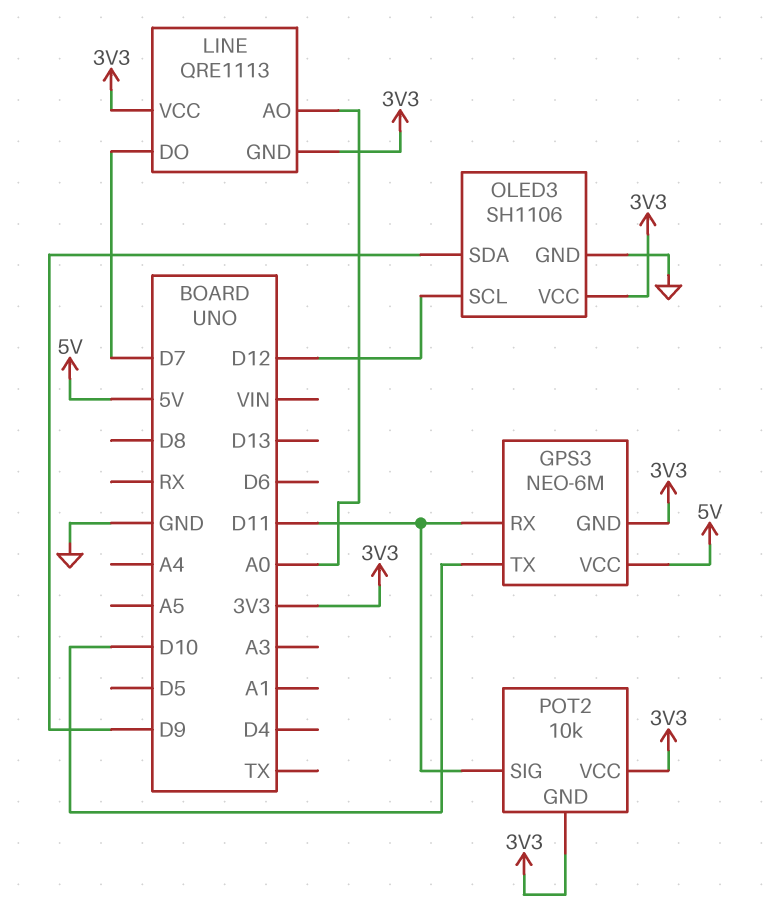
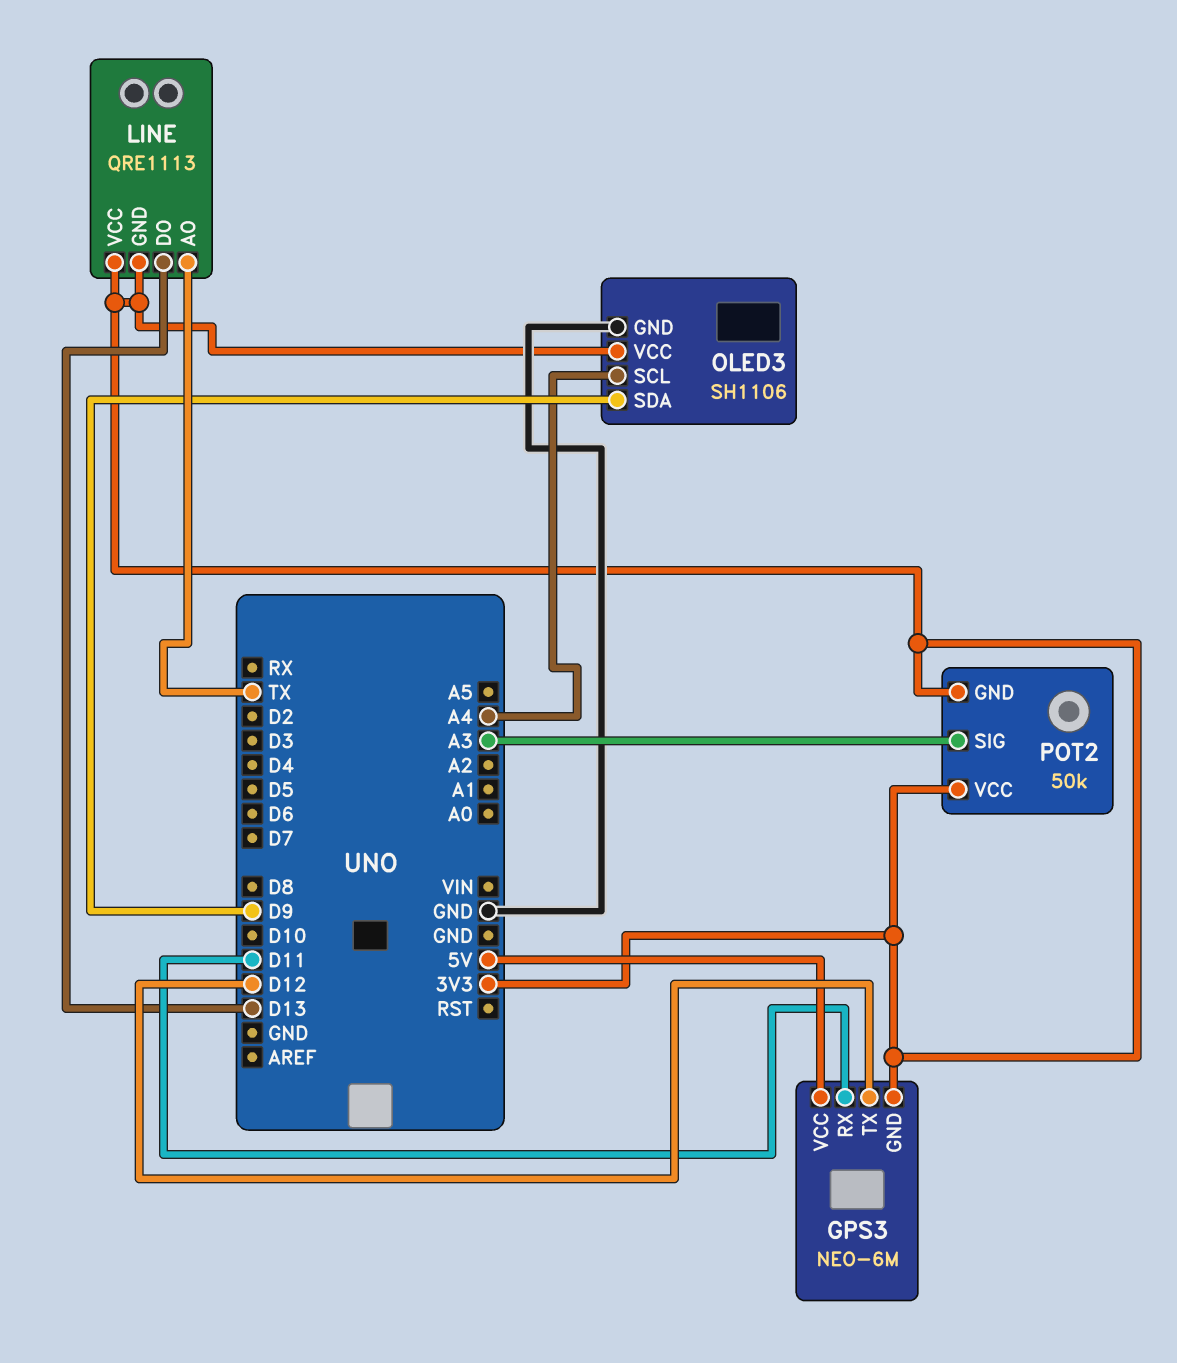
GPS3 pin TX: D10 -> D12
LINE pin AO: A0 -> TX
LINE pin DO: D7 -> D13
OLED3 pin SCL: D12 -> A4
POT2: 10k -> 50k
POT2 pin SIG: D11 -> A3

